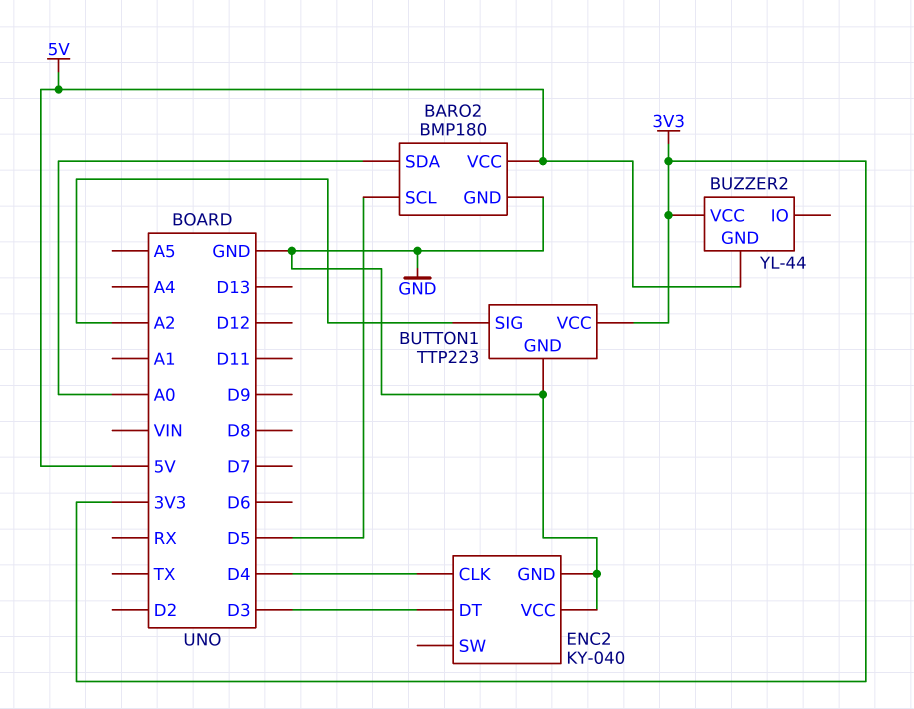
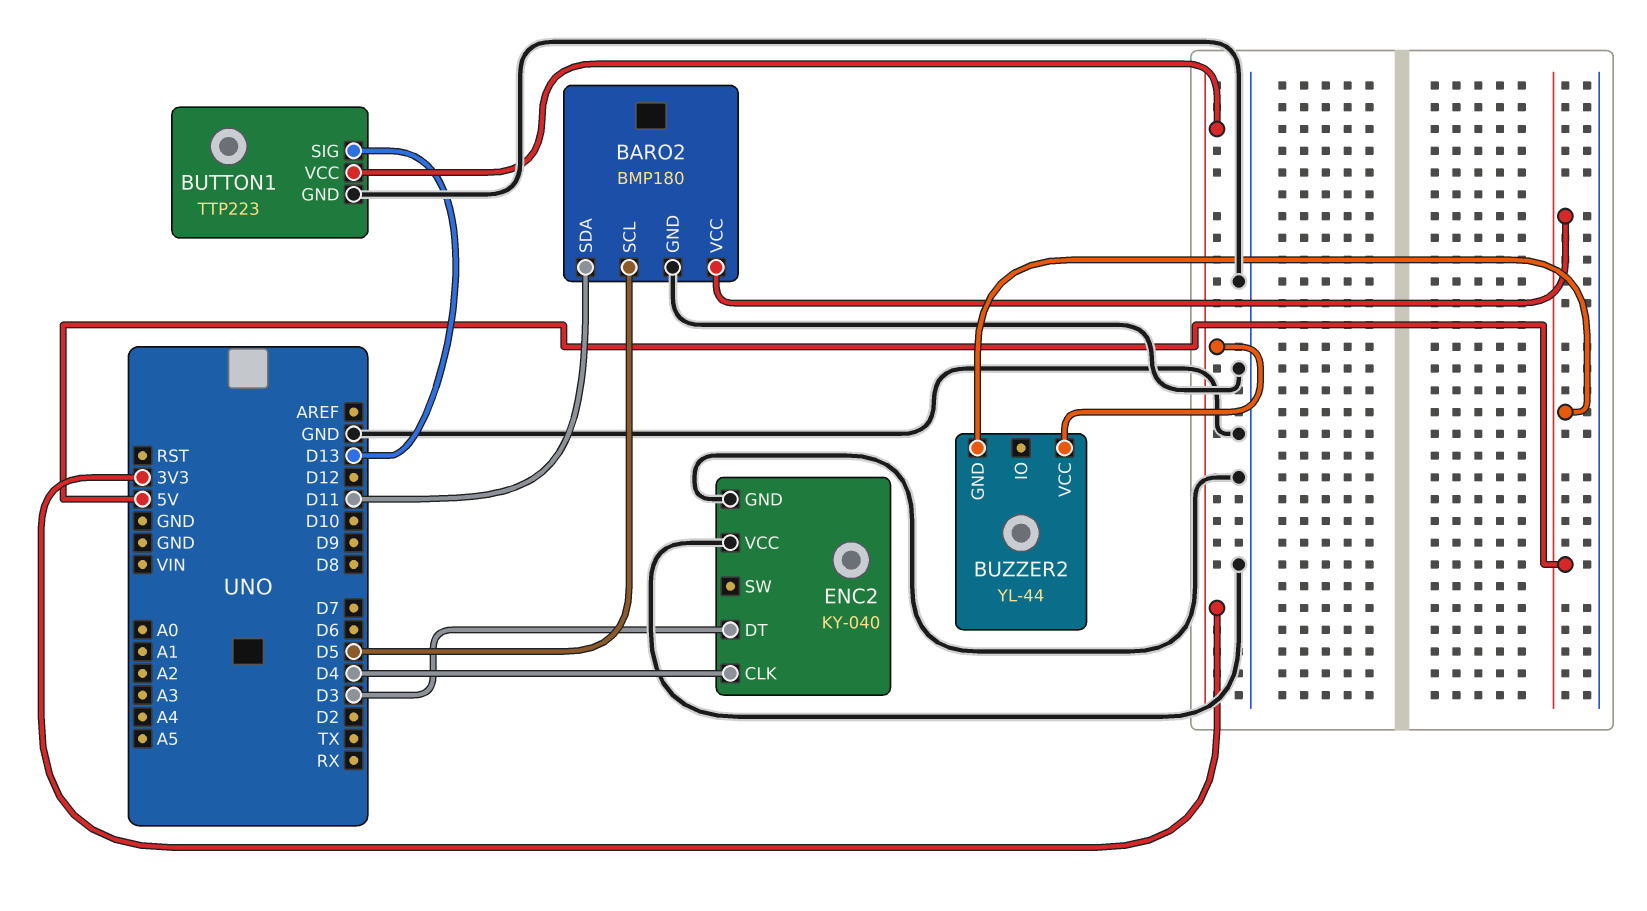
BARO2 pin SDA: A0 -> D11
BUTTON1 pin SIG: A2 -> D13

